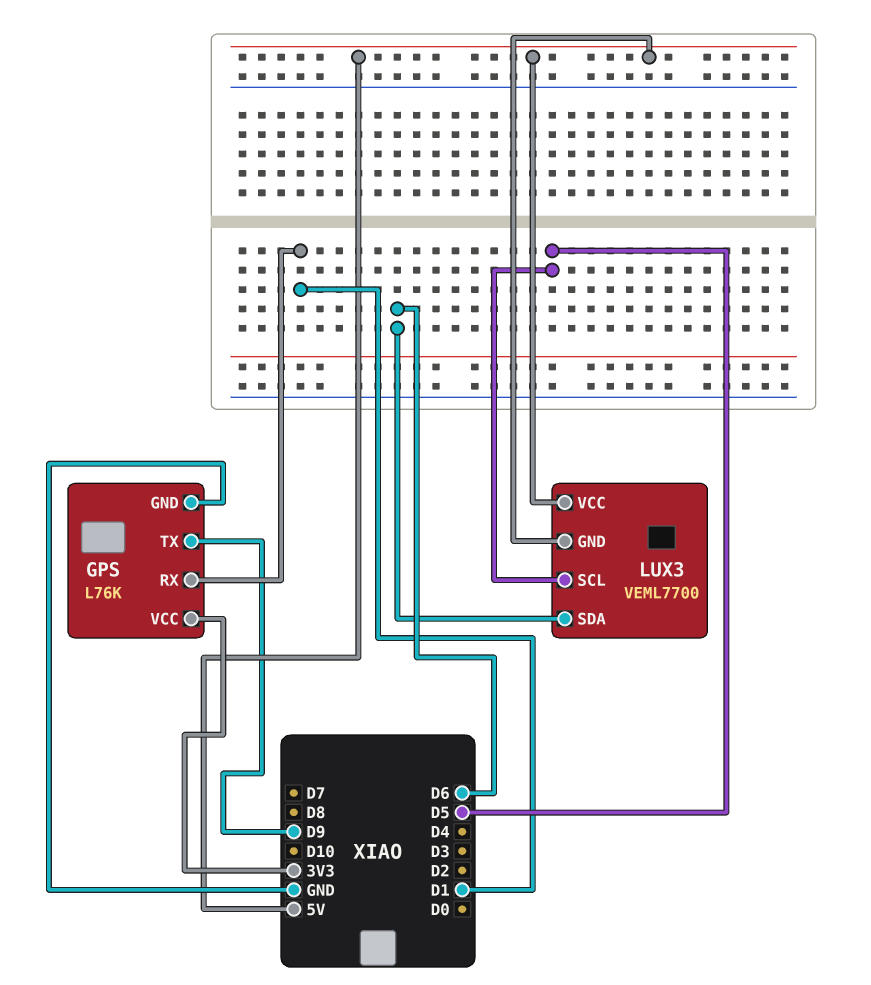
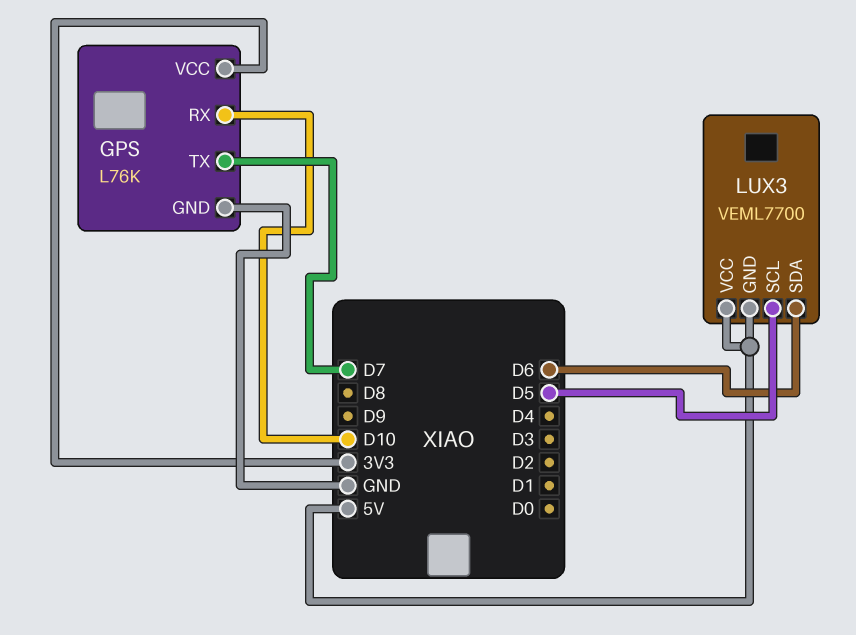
GPS pin RX: D1 -> D10
GPS pin TX: D9 -> D7

